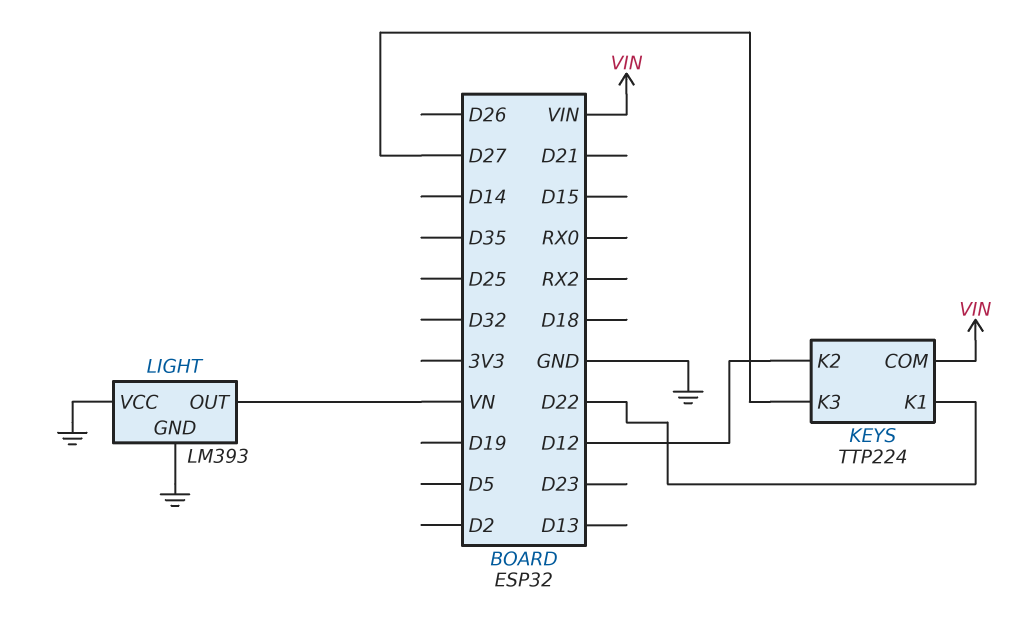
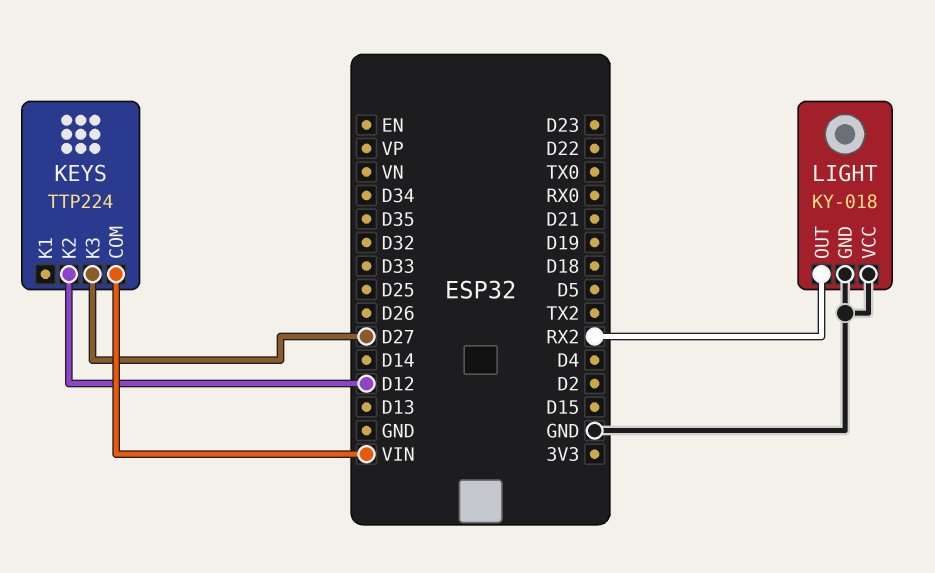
KEYS pin K1: D22 -> none
LIGHT: LM393 -> KY-018
LIGHT pin OUT: VN -> RX2

